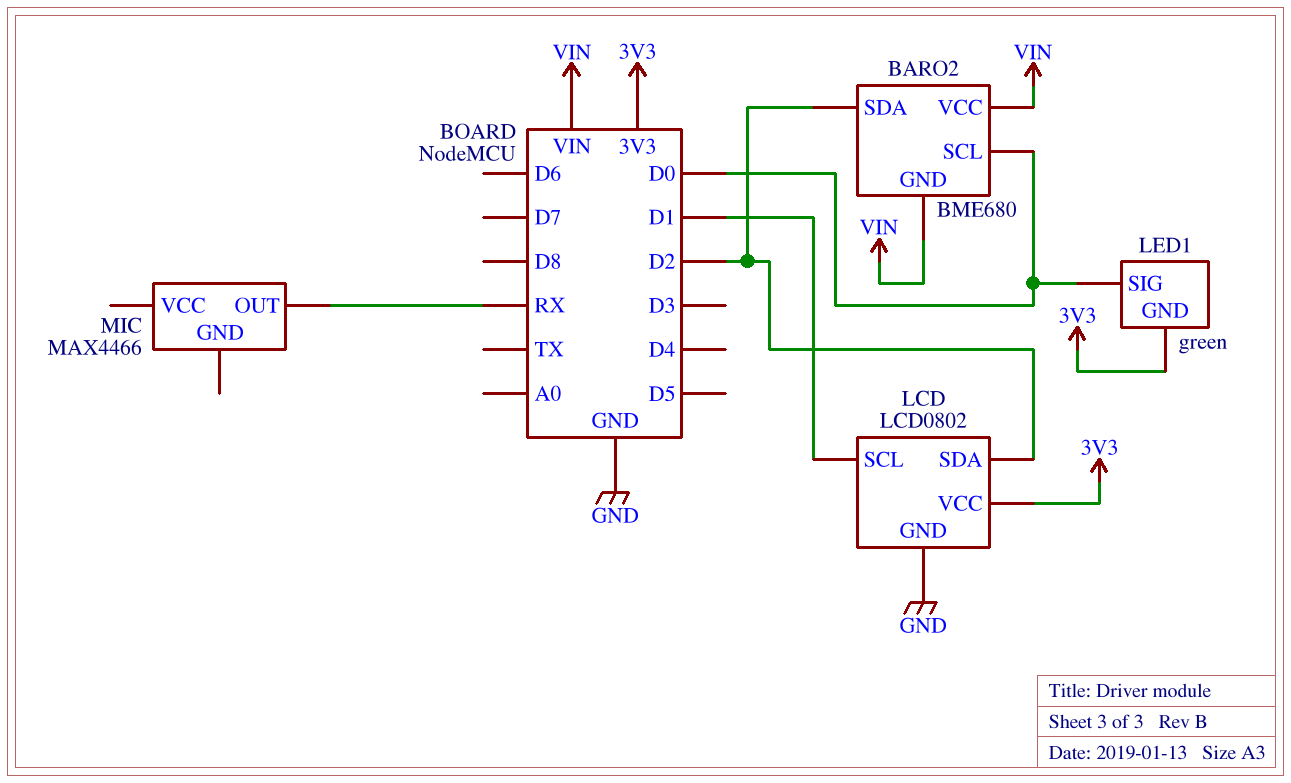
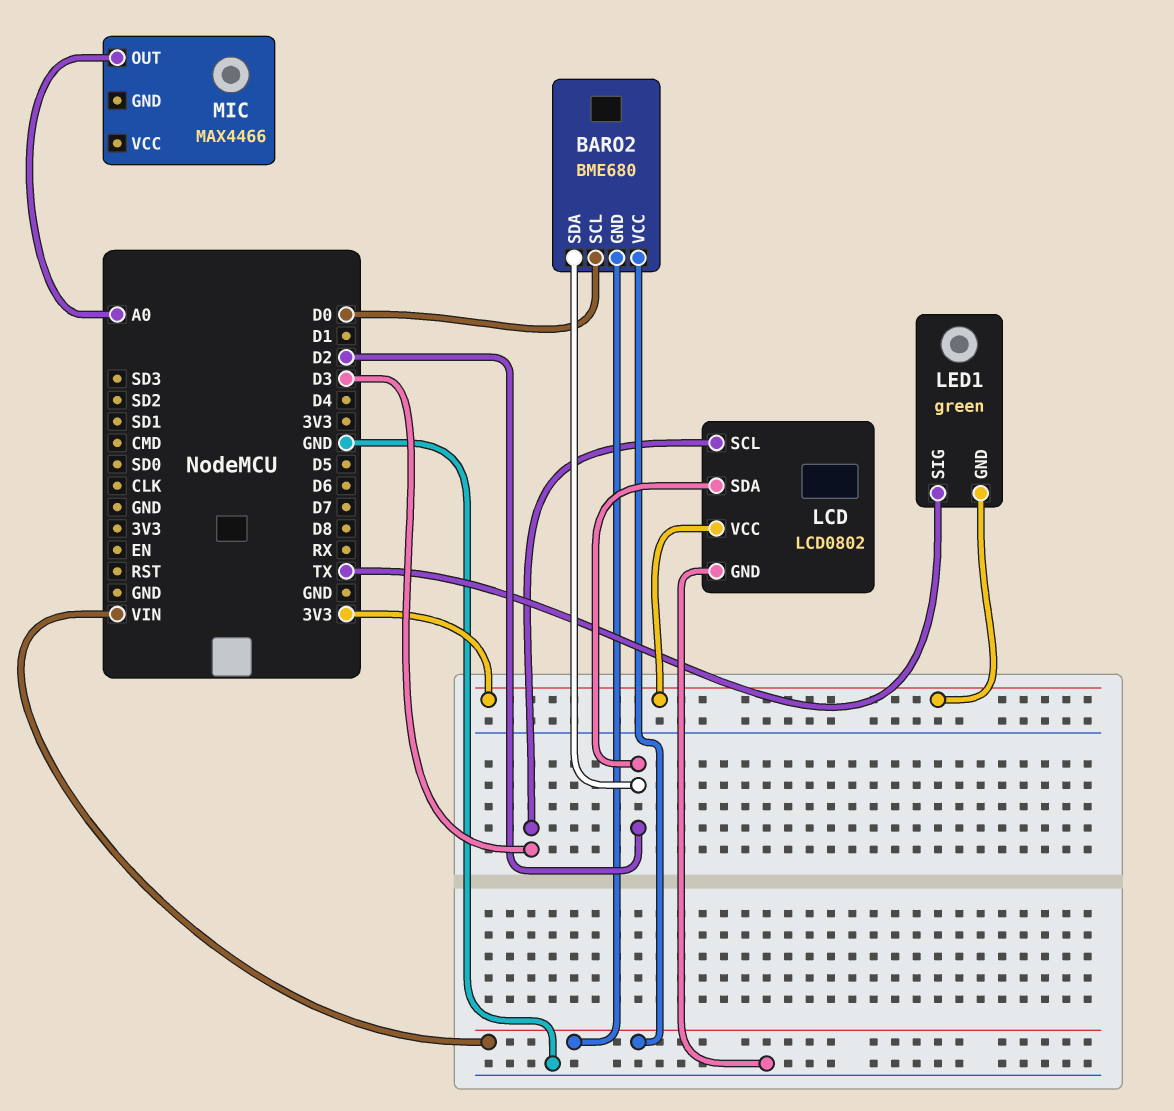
LCD pin SCL: D1 -> D3
LED1 pin SIG: D0 -> TX
MIC pin OUT: RX -> A0

